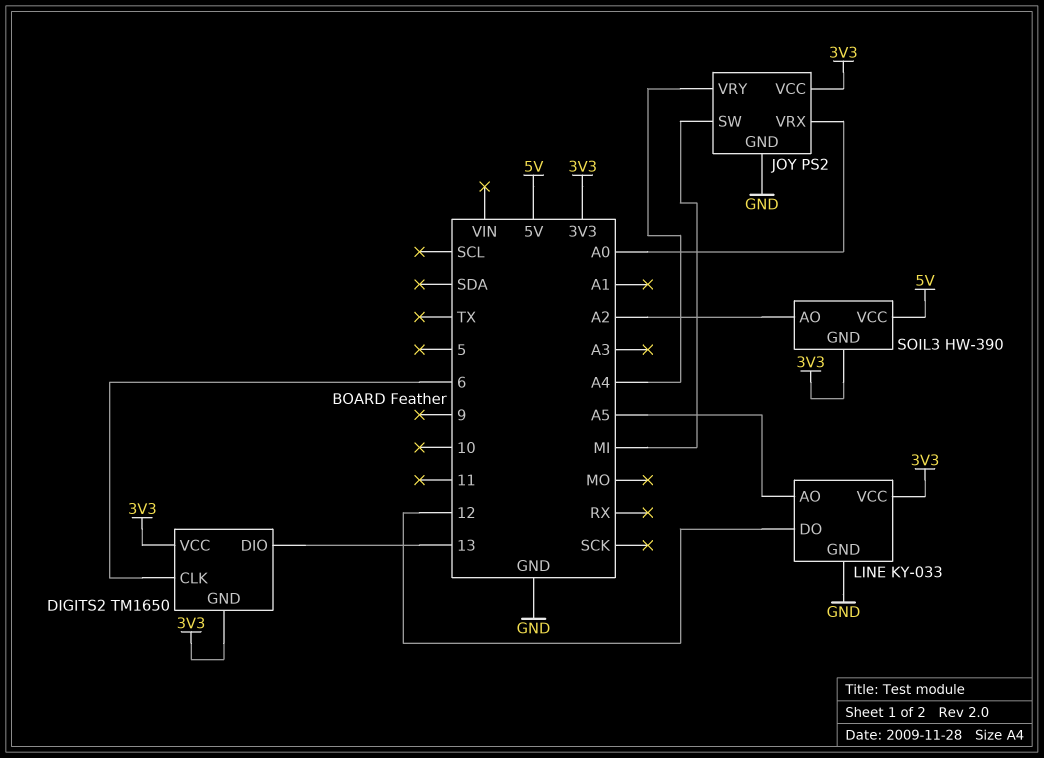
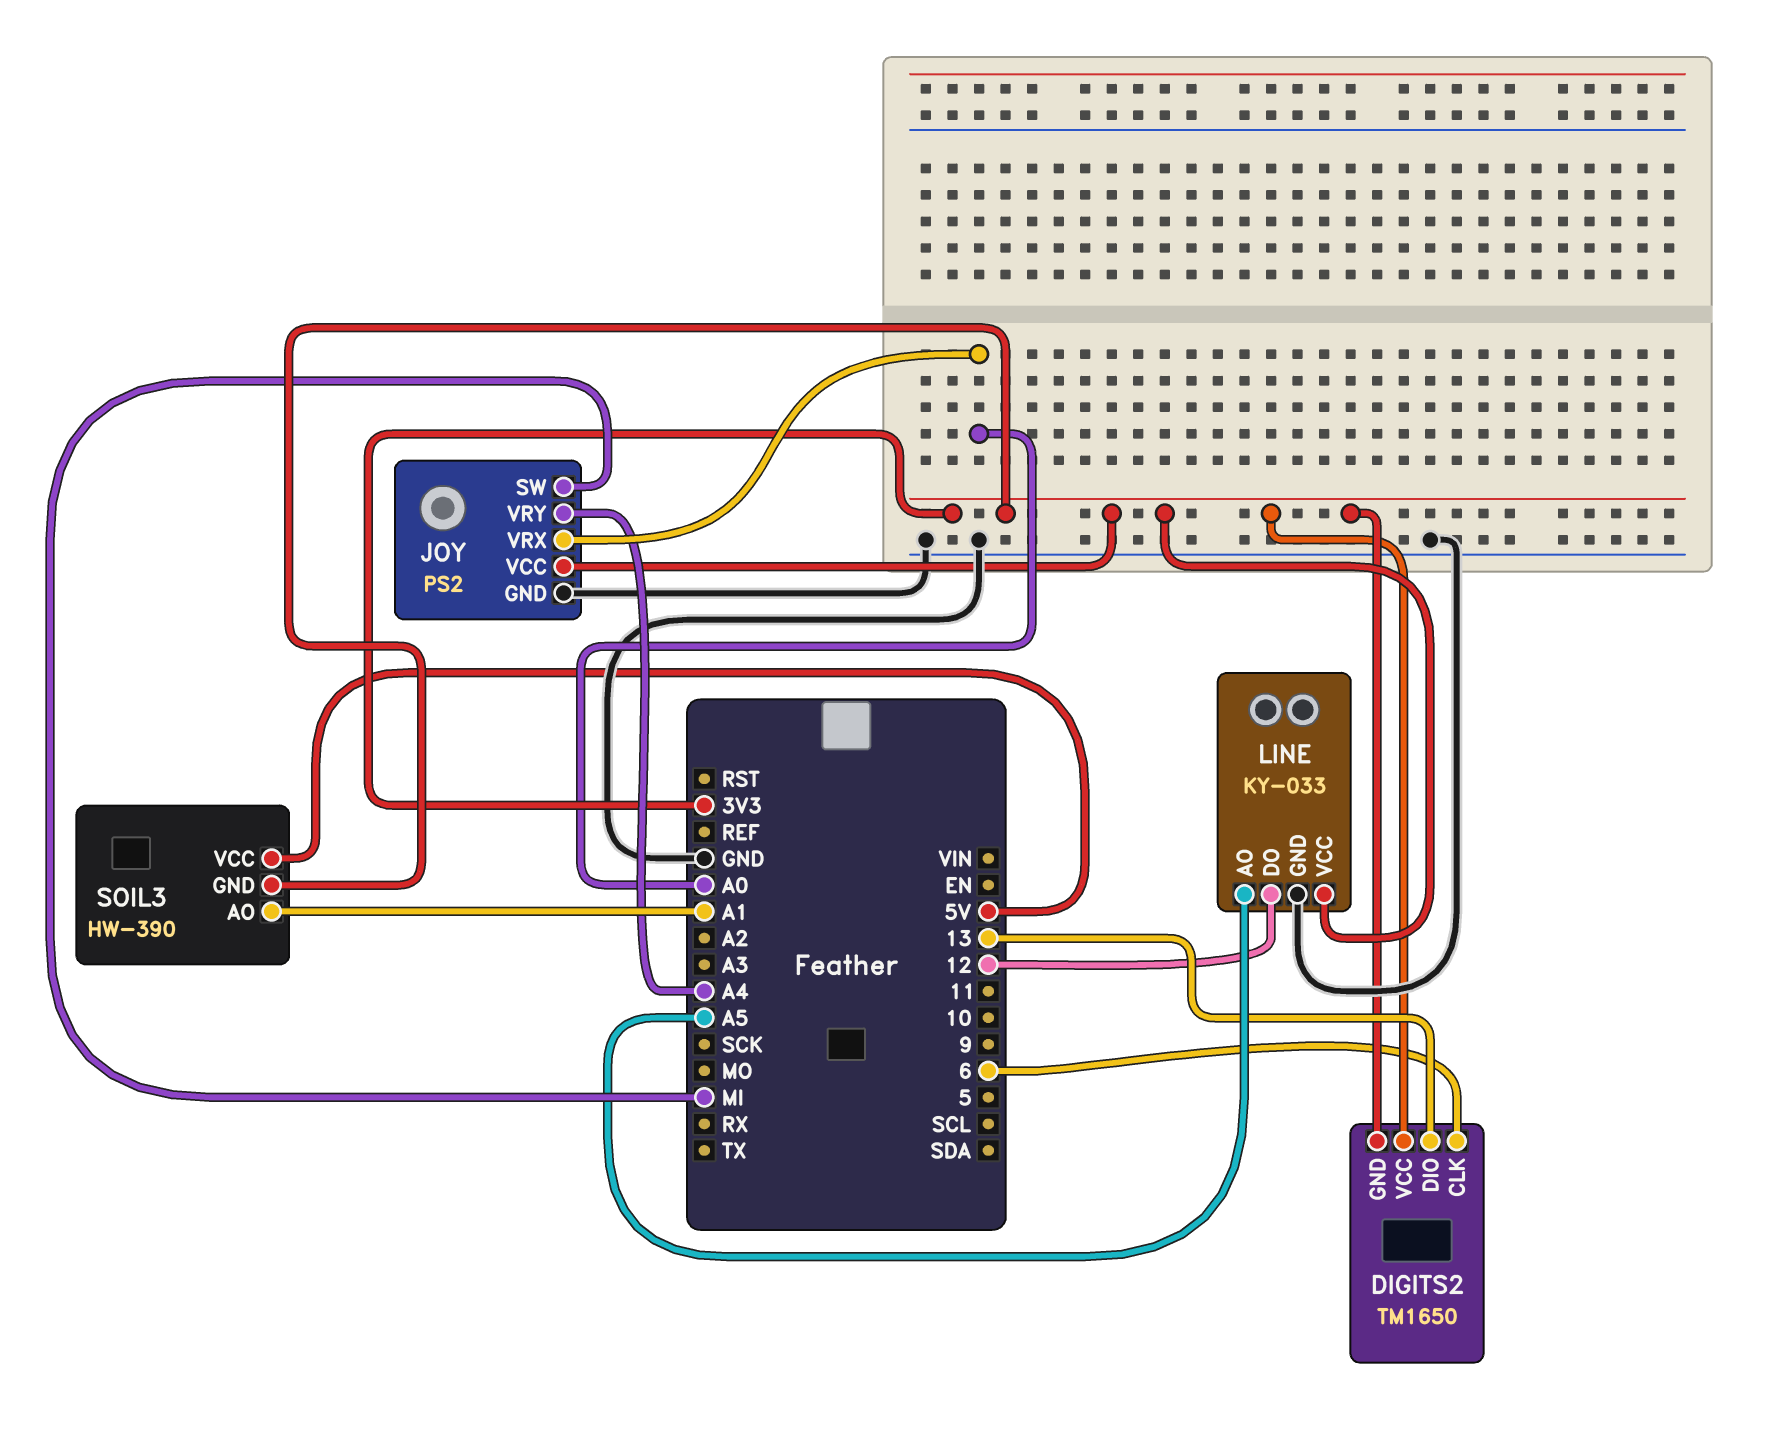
SOIL3 pin AO: A2 -> A1

